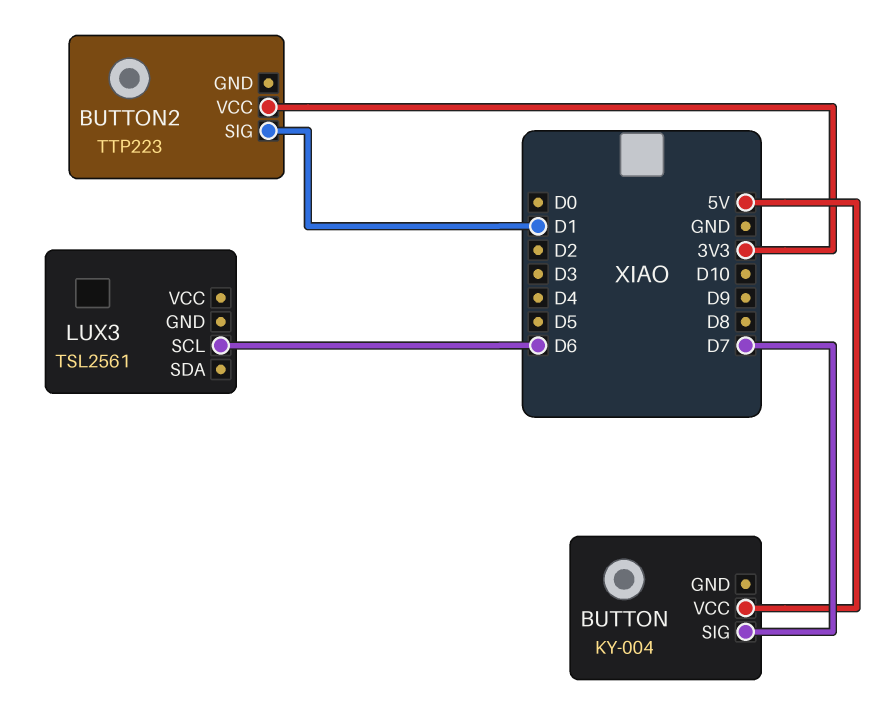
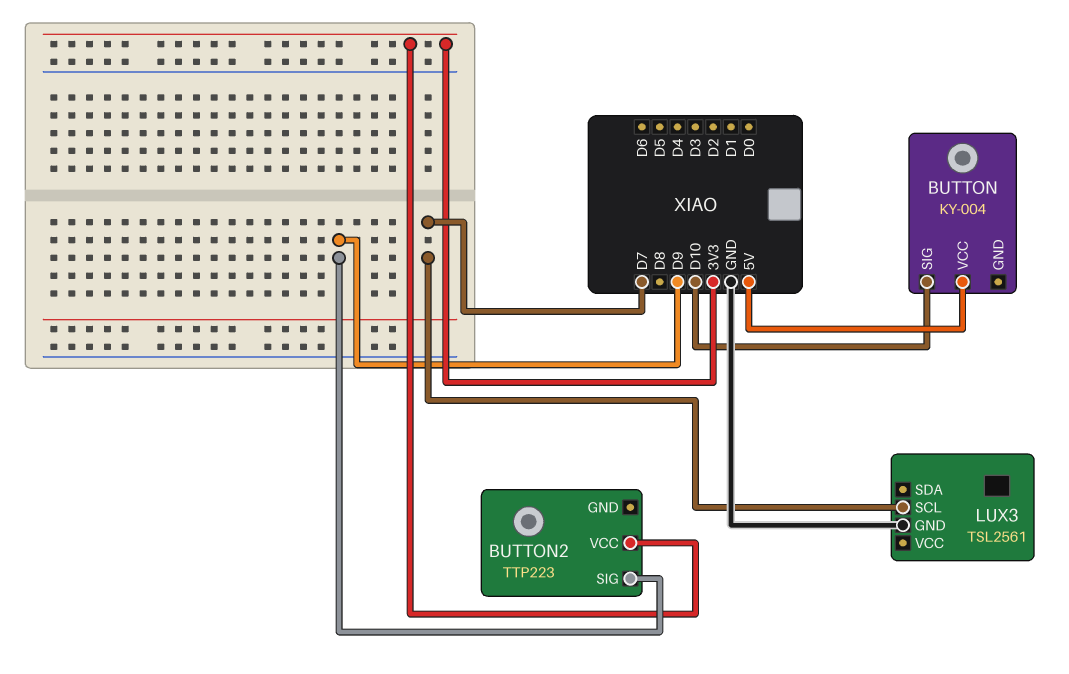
BUTTON pin SIG: D7 -> D10
BUTTON2 pin SIG: D1 -> D9
LUX3 pin GND: none -> GND
LUX3 pin SCL: D6 -> D7

